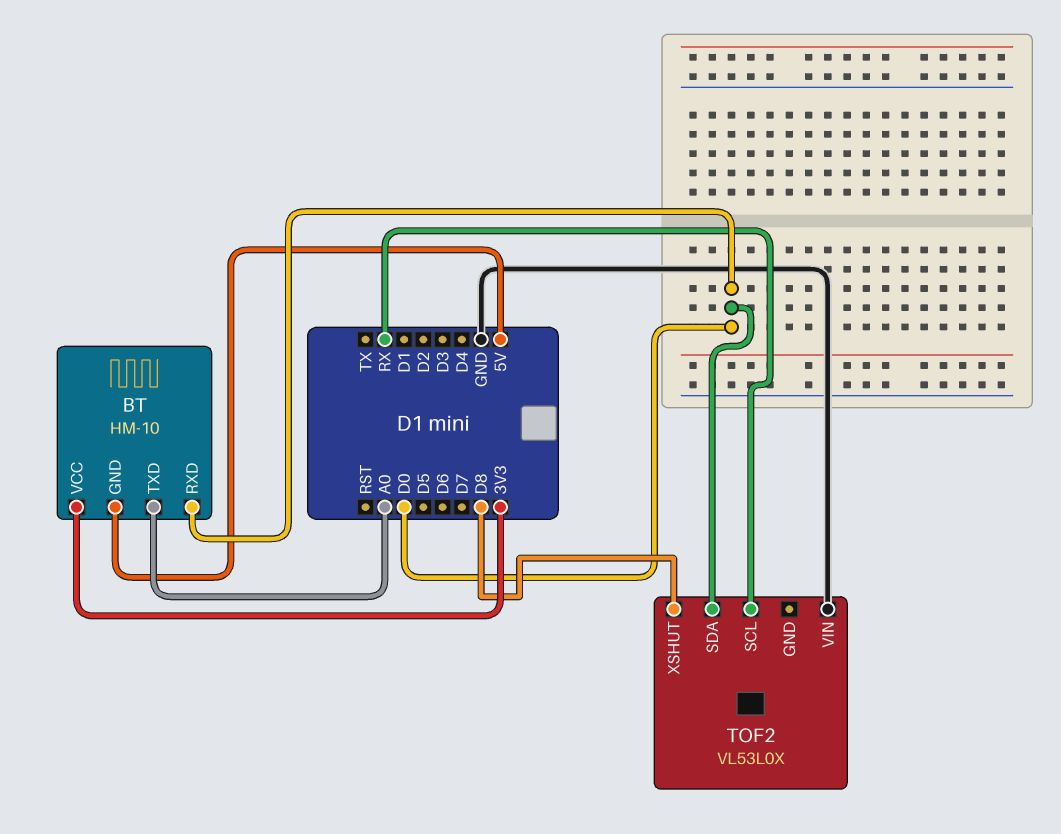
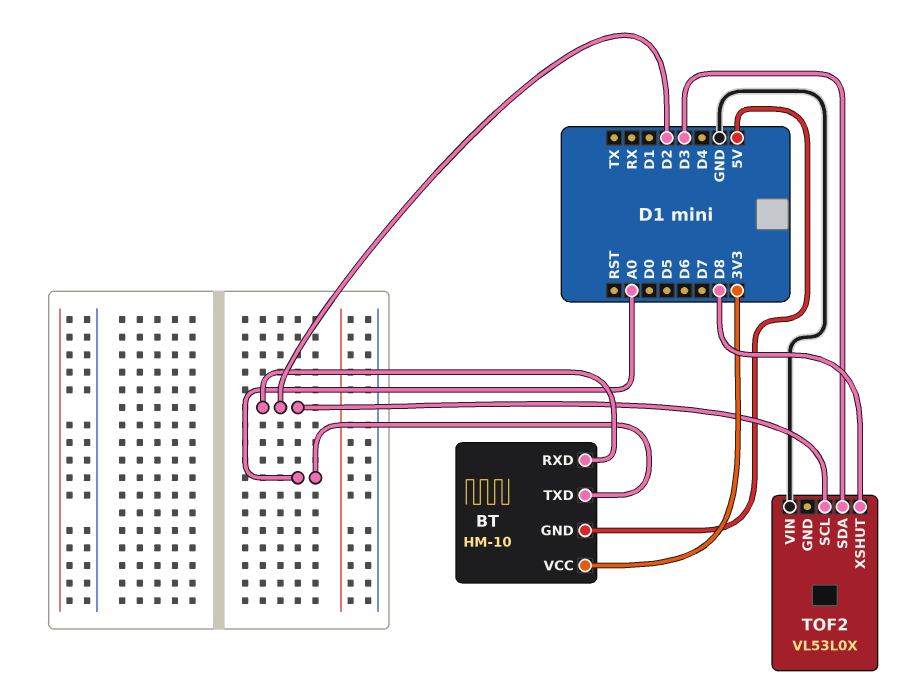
BT pin RXD: D0 -> D2
TOF2 pin SCL: RX -> D2
TOF2 pin SDA: D0 -> D3

